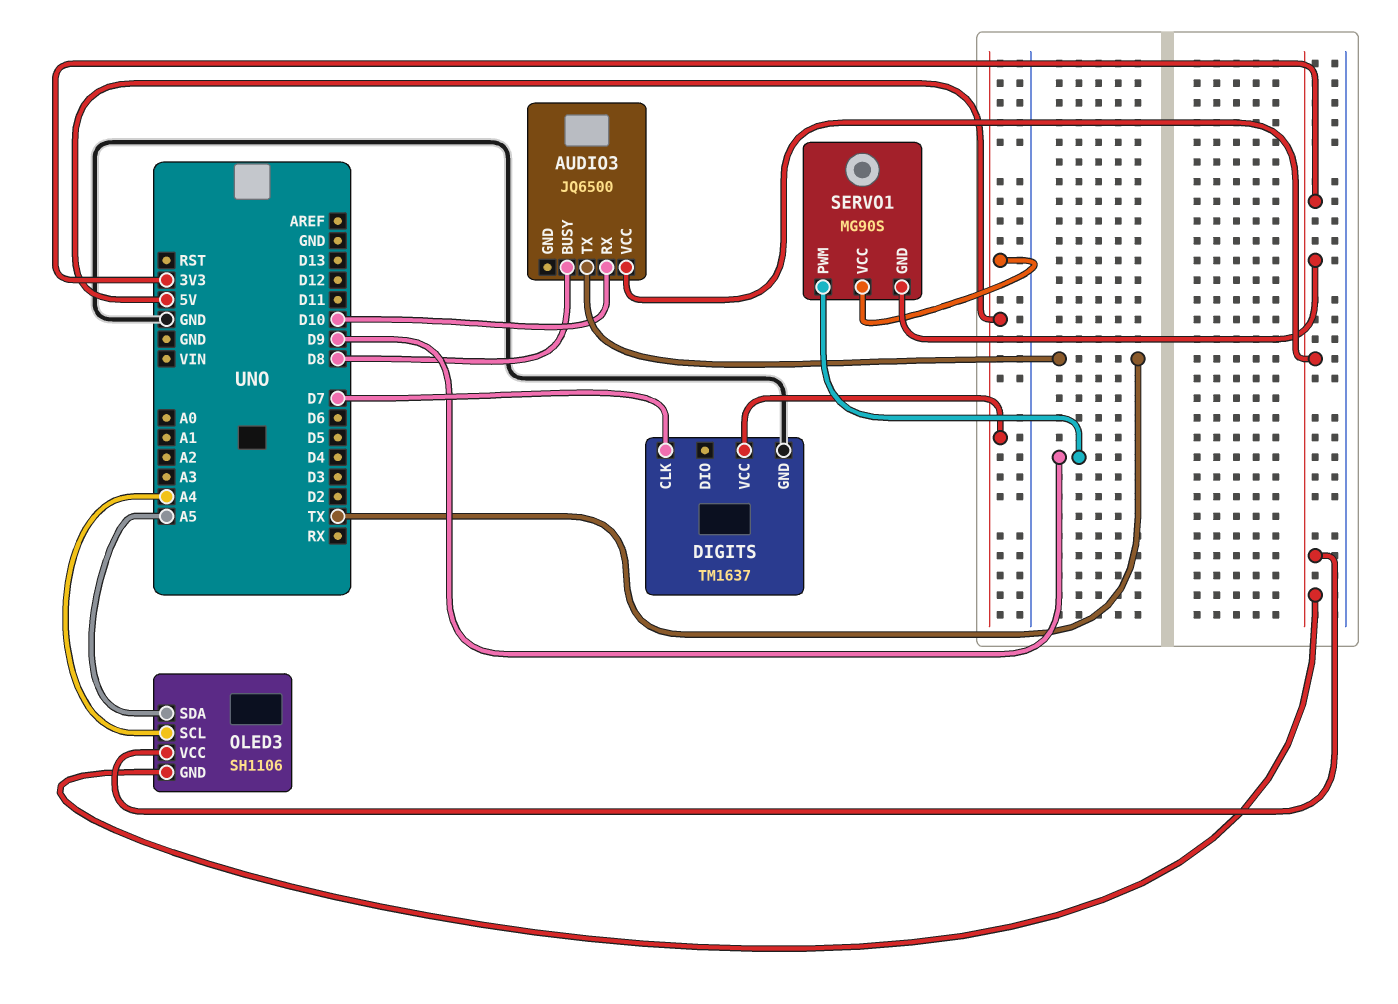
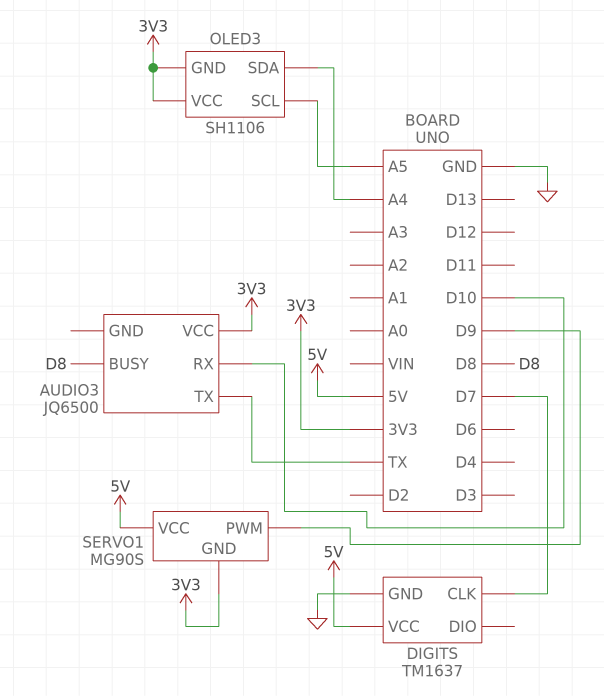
OLED3 pin SCL: A4 -> A5
OLED3 pin SDA: A5 -> A4

